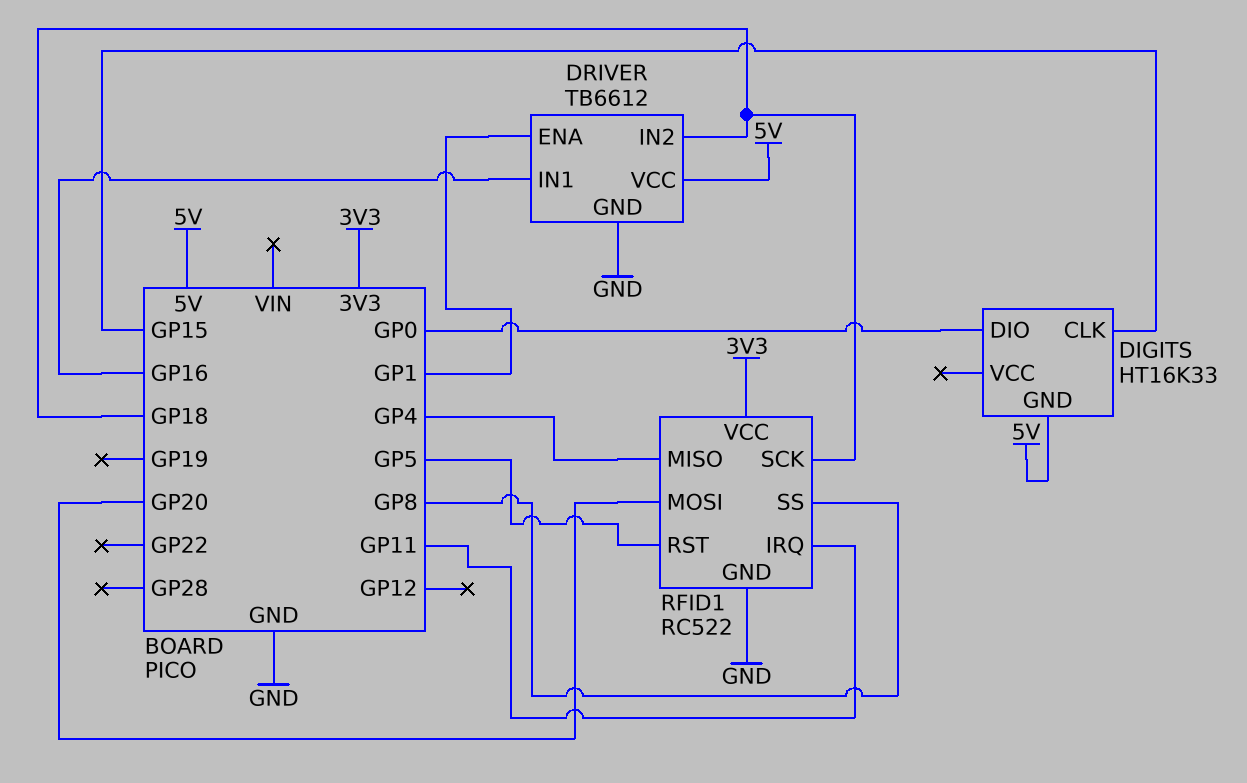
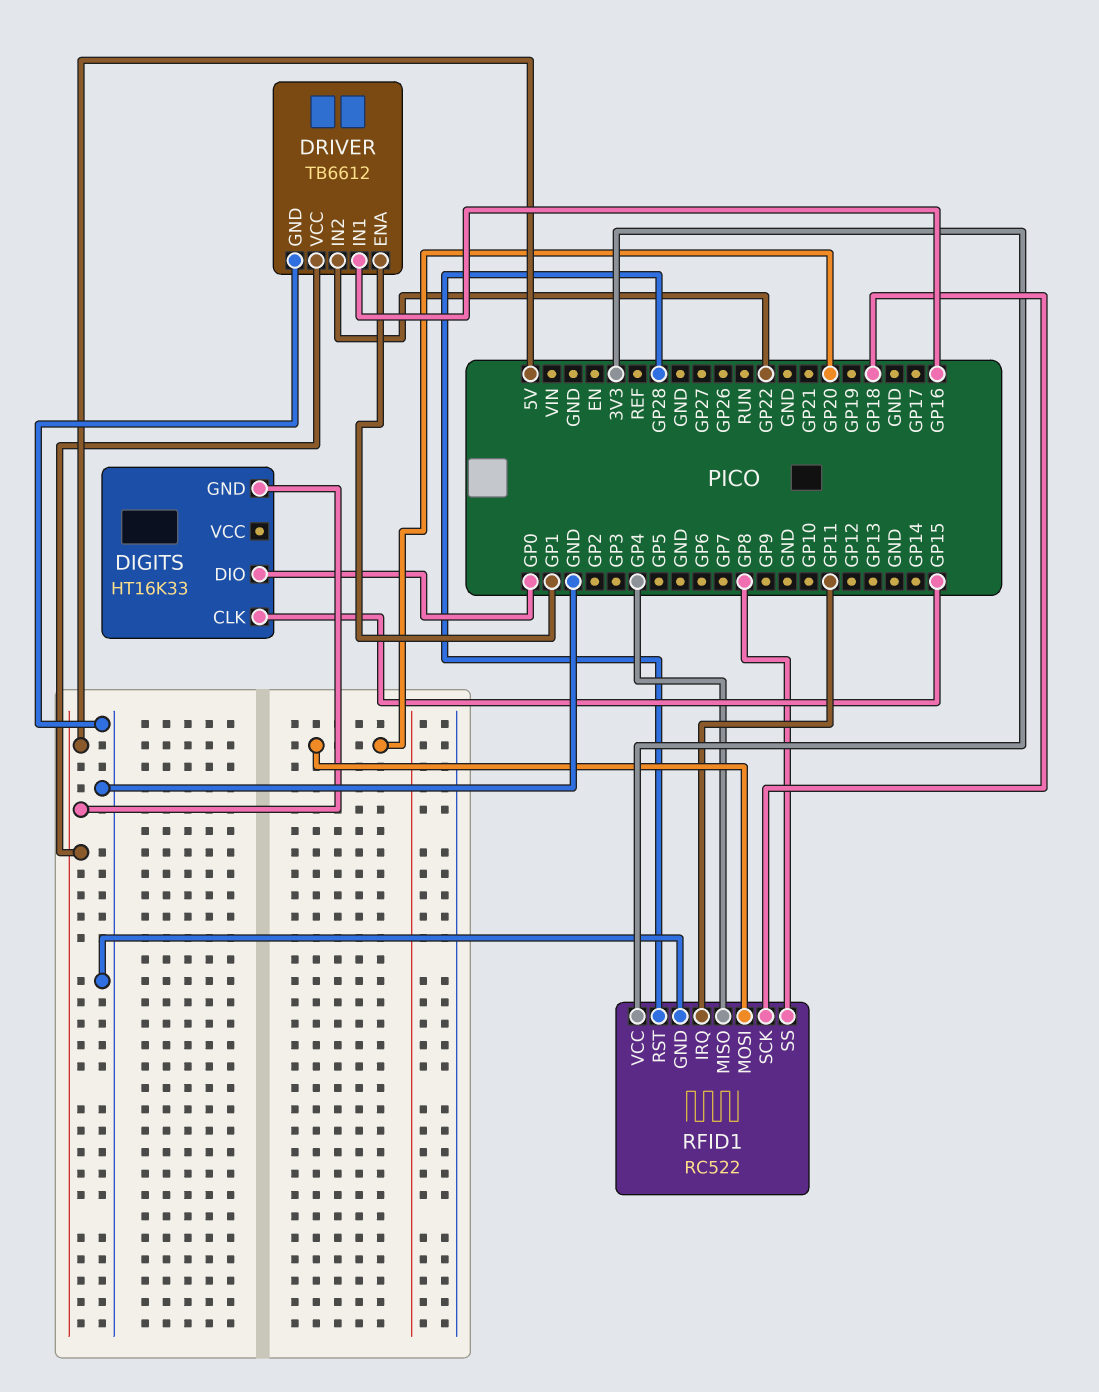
DRIVER pin IN2: GP18 -> GP22
RFID1 pin RST: GP5 -> GP28

